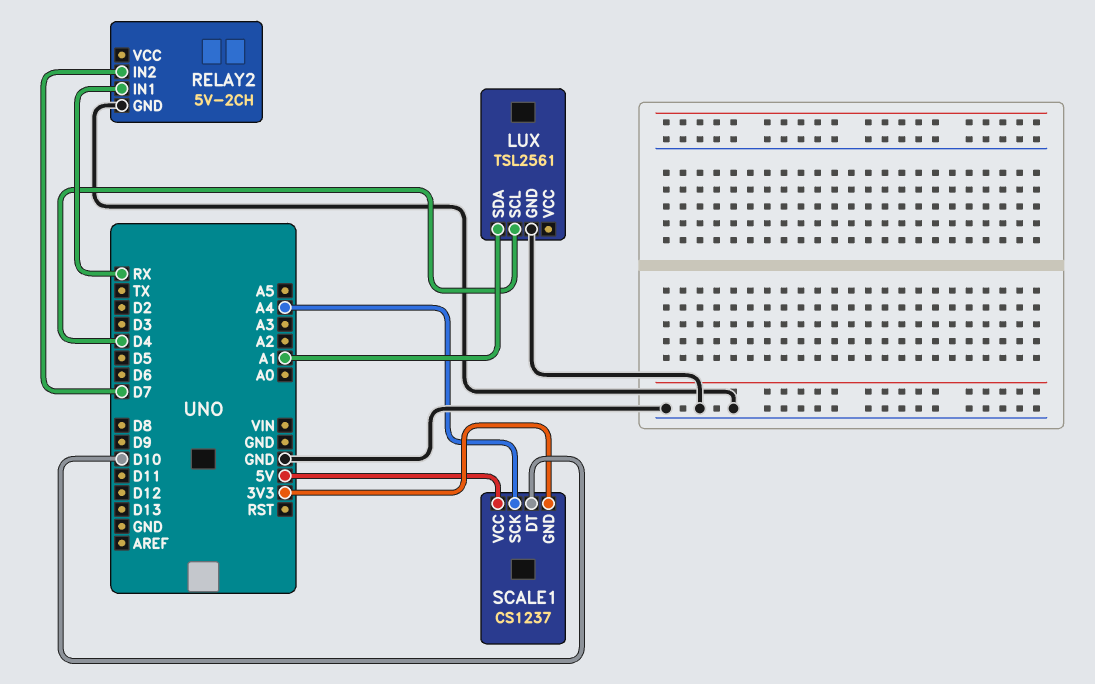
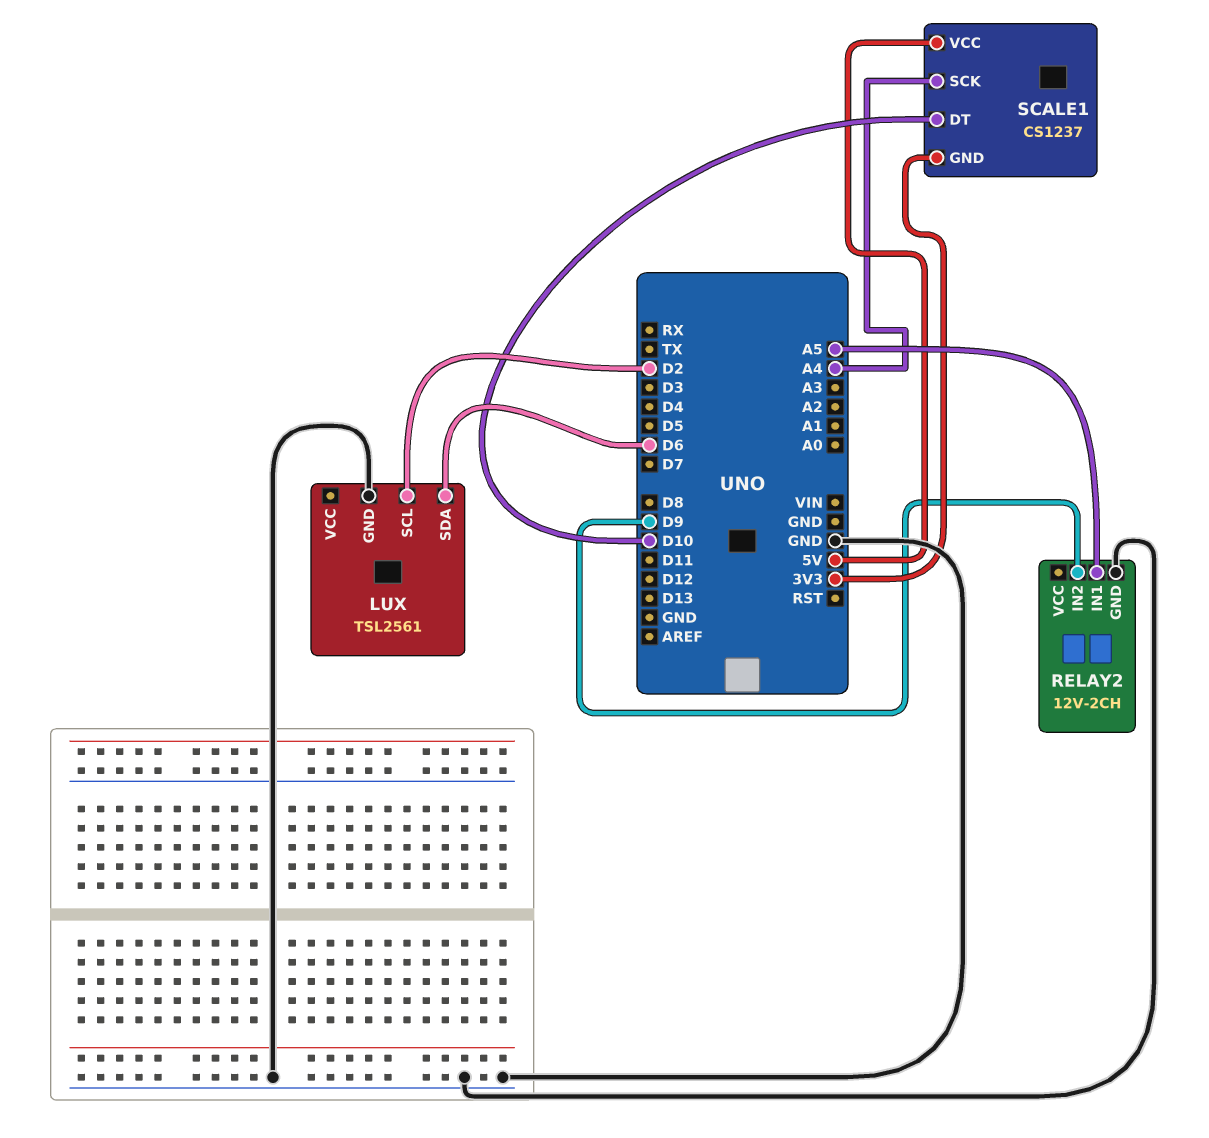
LUX pin SCL: D4 -> D2
LUX pin SDA: A1 -> D6
RELAY2: 5V-2CH -> 12V-2CH
RELAY2 pin IN1: RX -> A5
RELAY2 pin IN2: D7 -> D9

